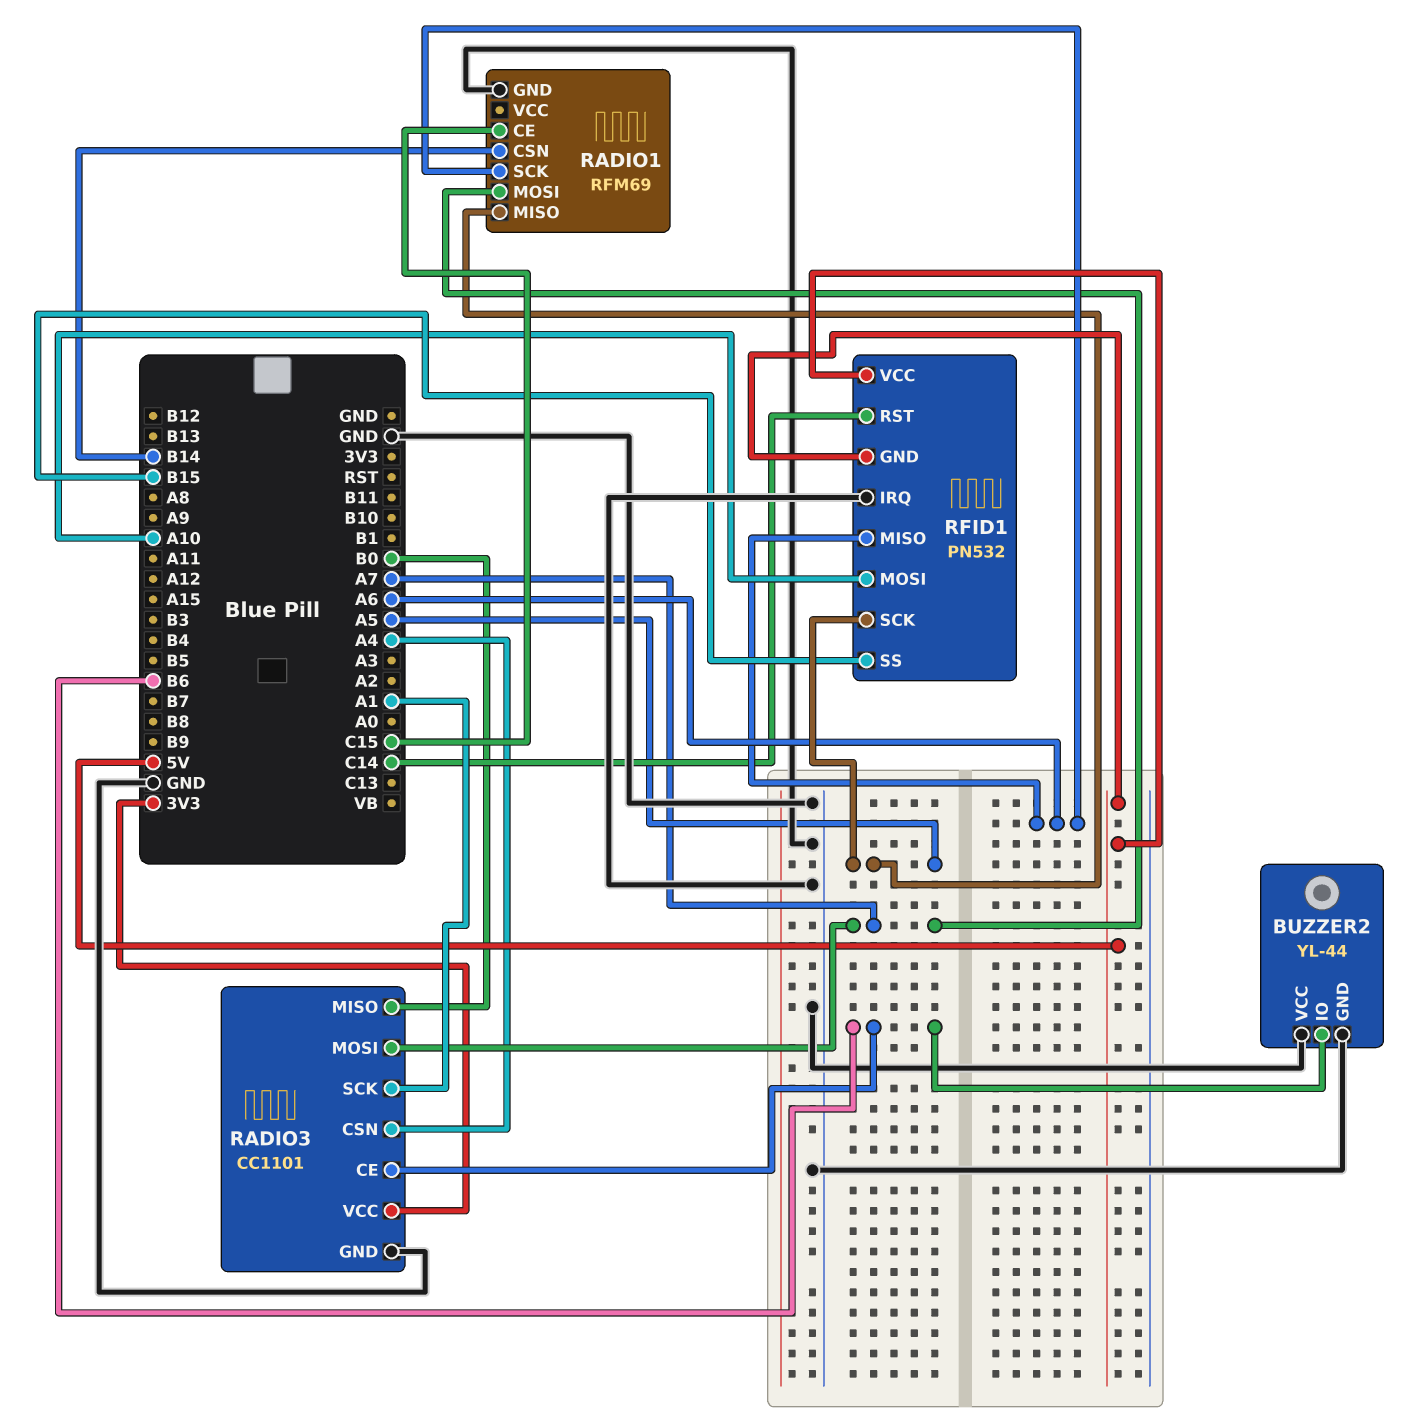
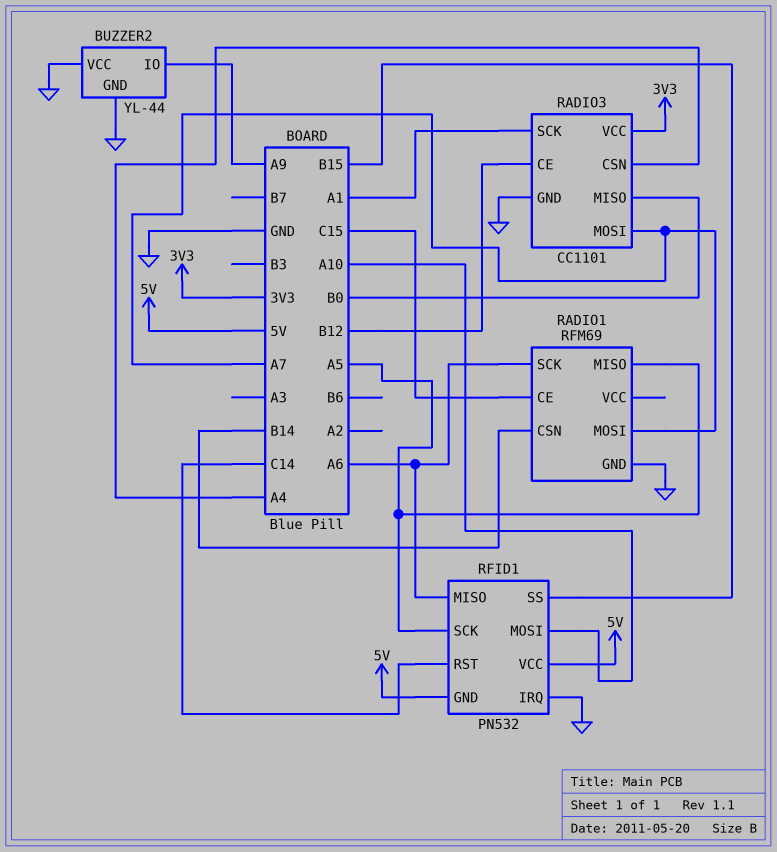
BUZZER2 pin IO: B6 -> A9
RADIO3 pin CE: B6 -> B12

